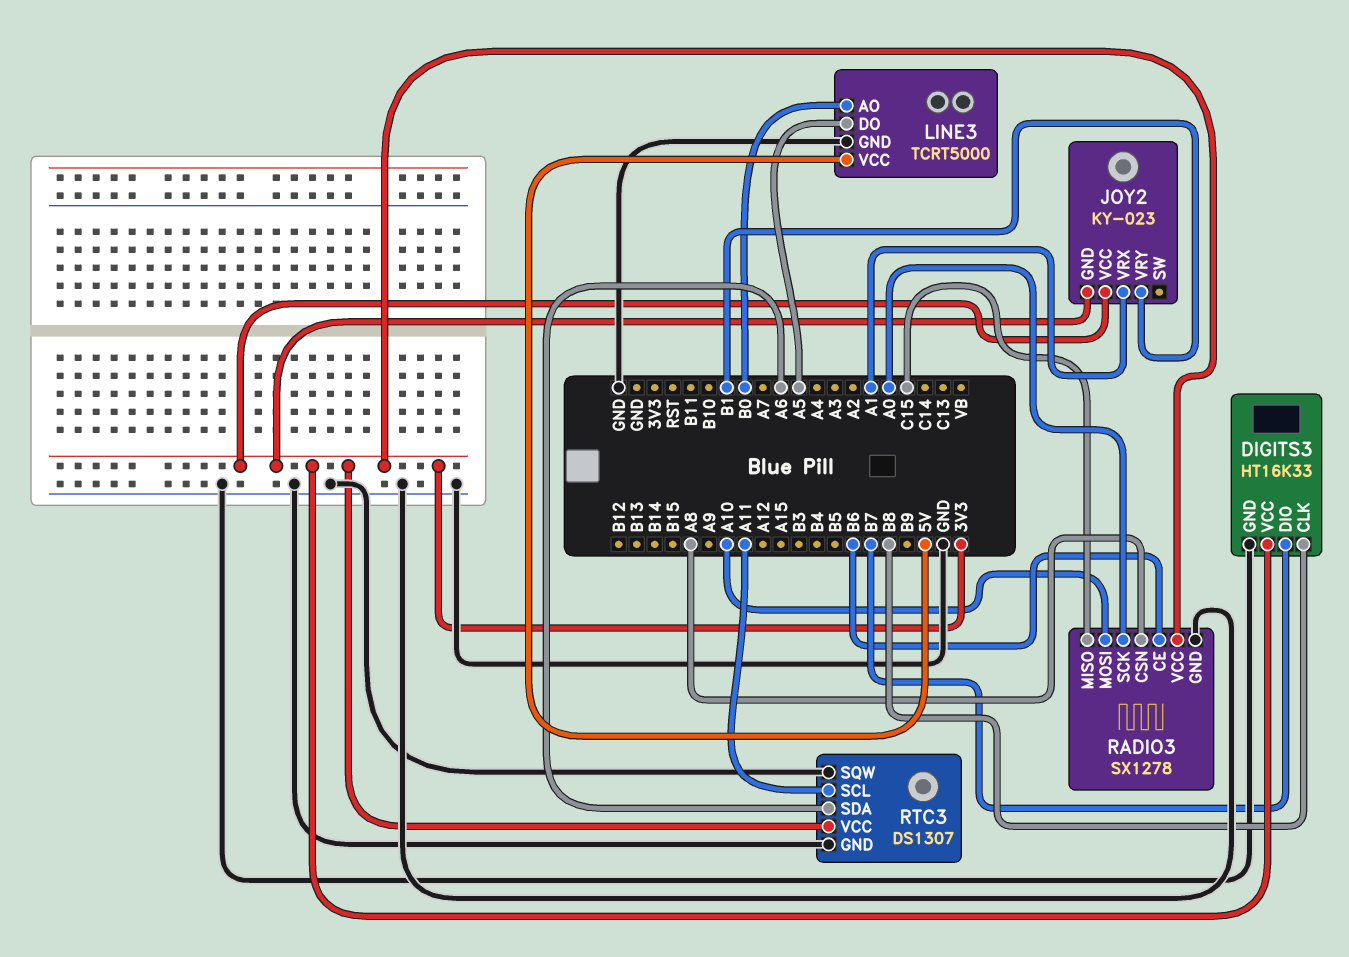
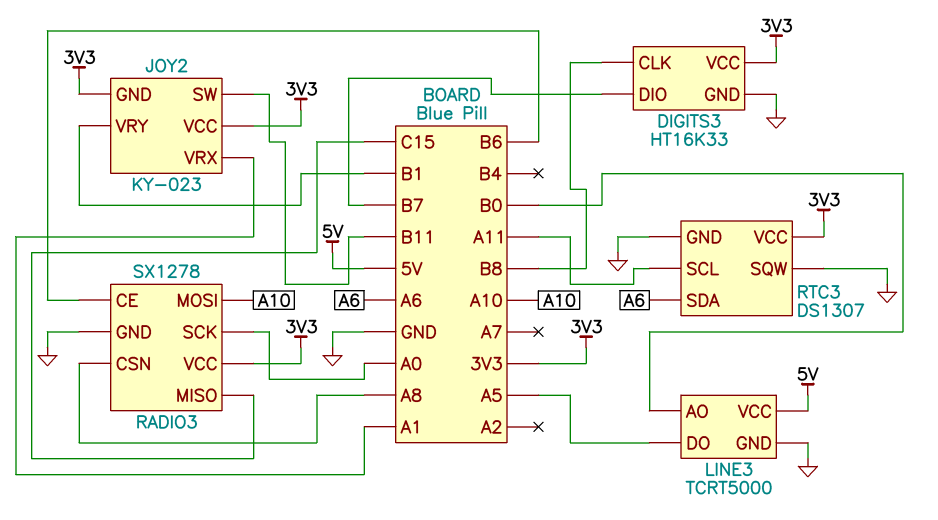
JOY2 pin SW: none -> B11

